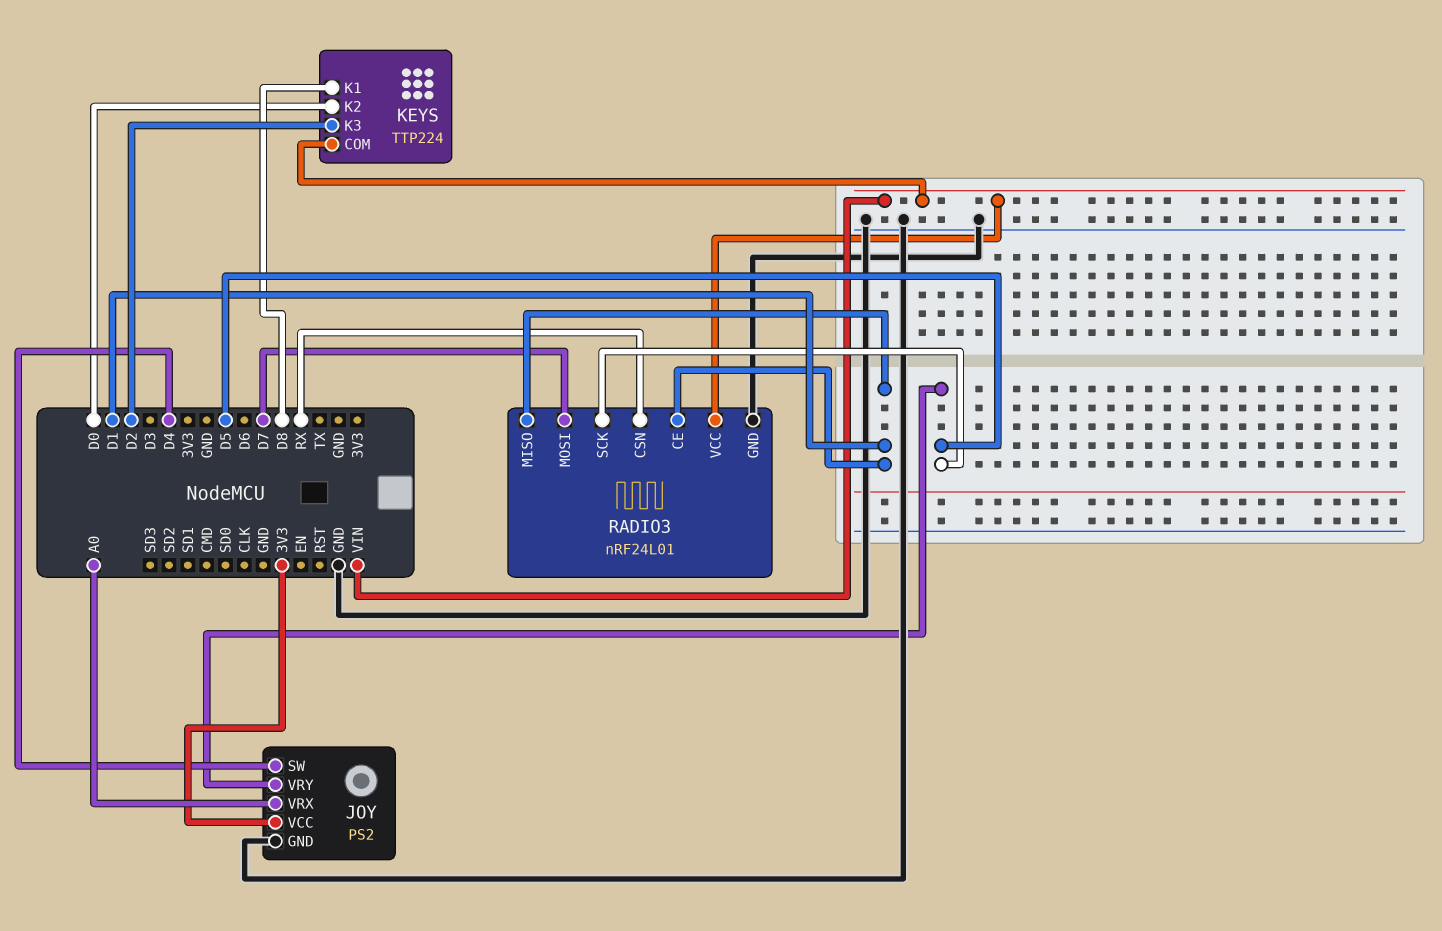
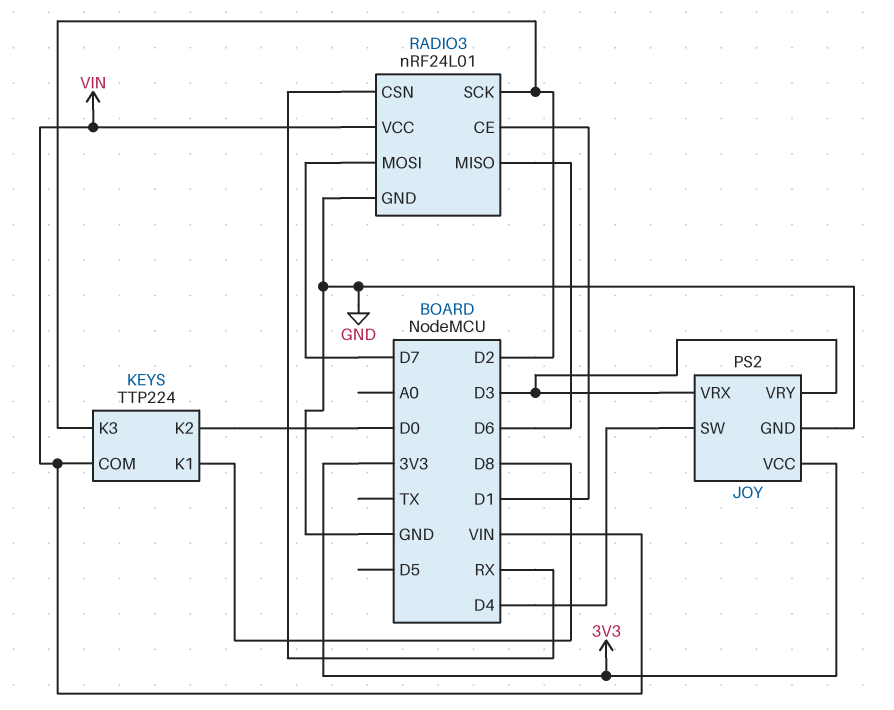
JOY pin VRX: A0 -> D3
JOY pin VRY: D5 -> D3
RADIO3 pin MISO: D1 -> D6
RADIO3 pin SCK: D5 -> D2

